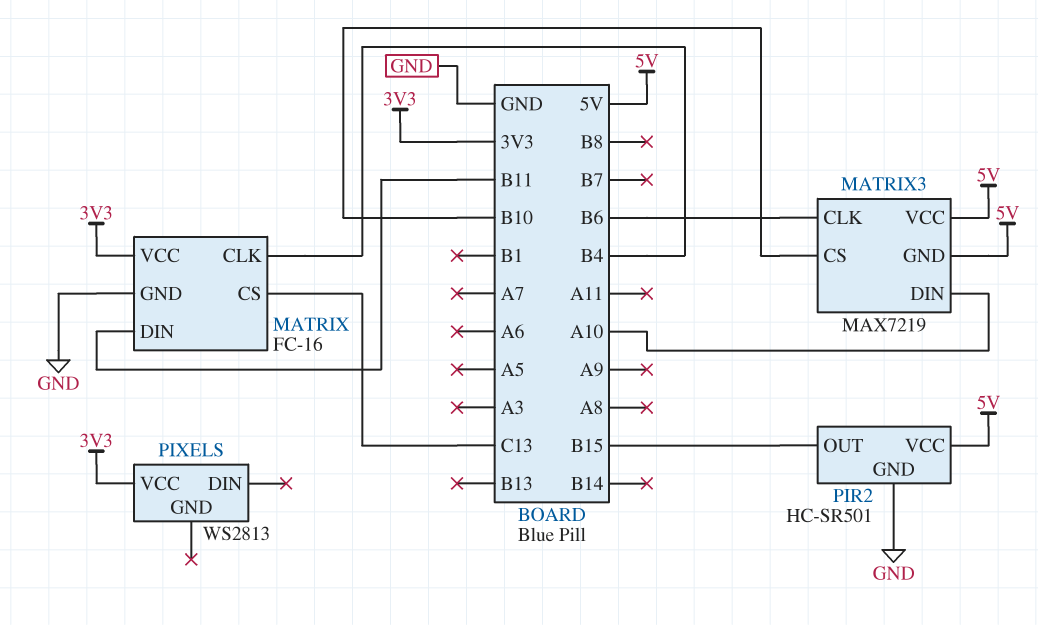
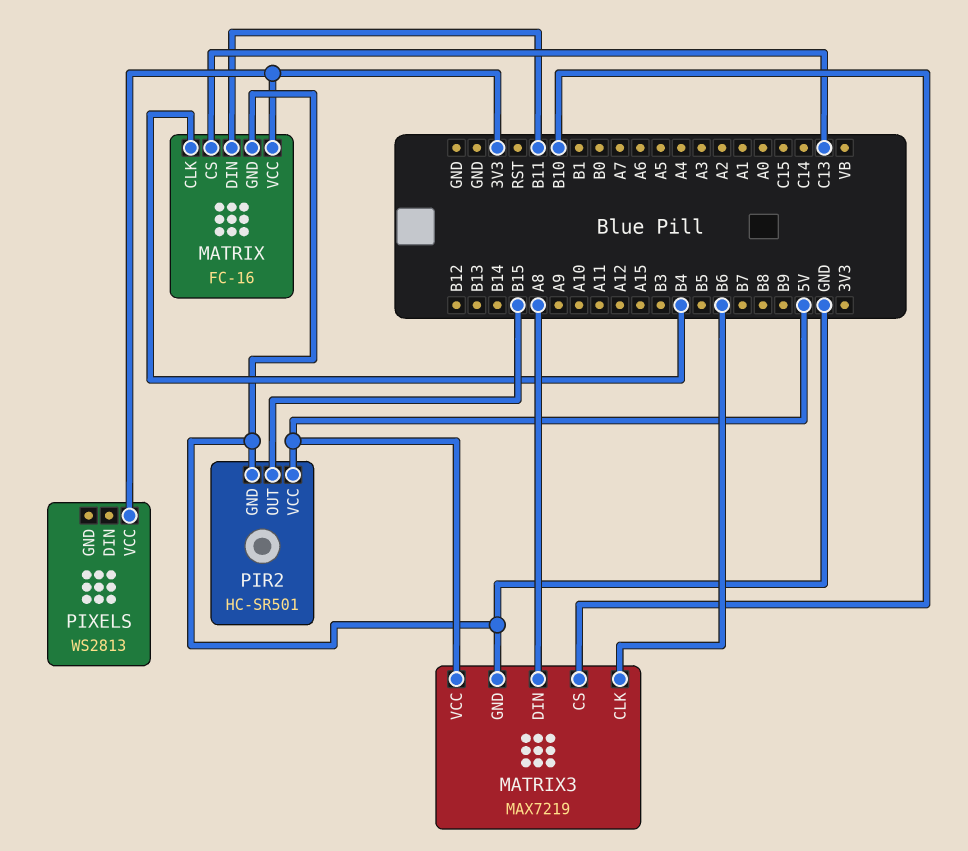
MATRIX3 pin DIN: A10 -> A8
MATRIX3 pin GND: 5V -> GND

